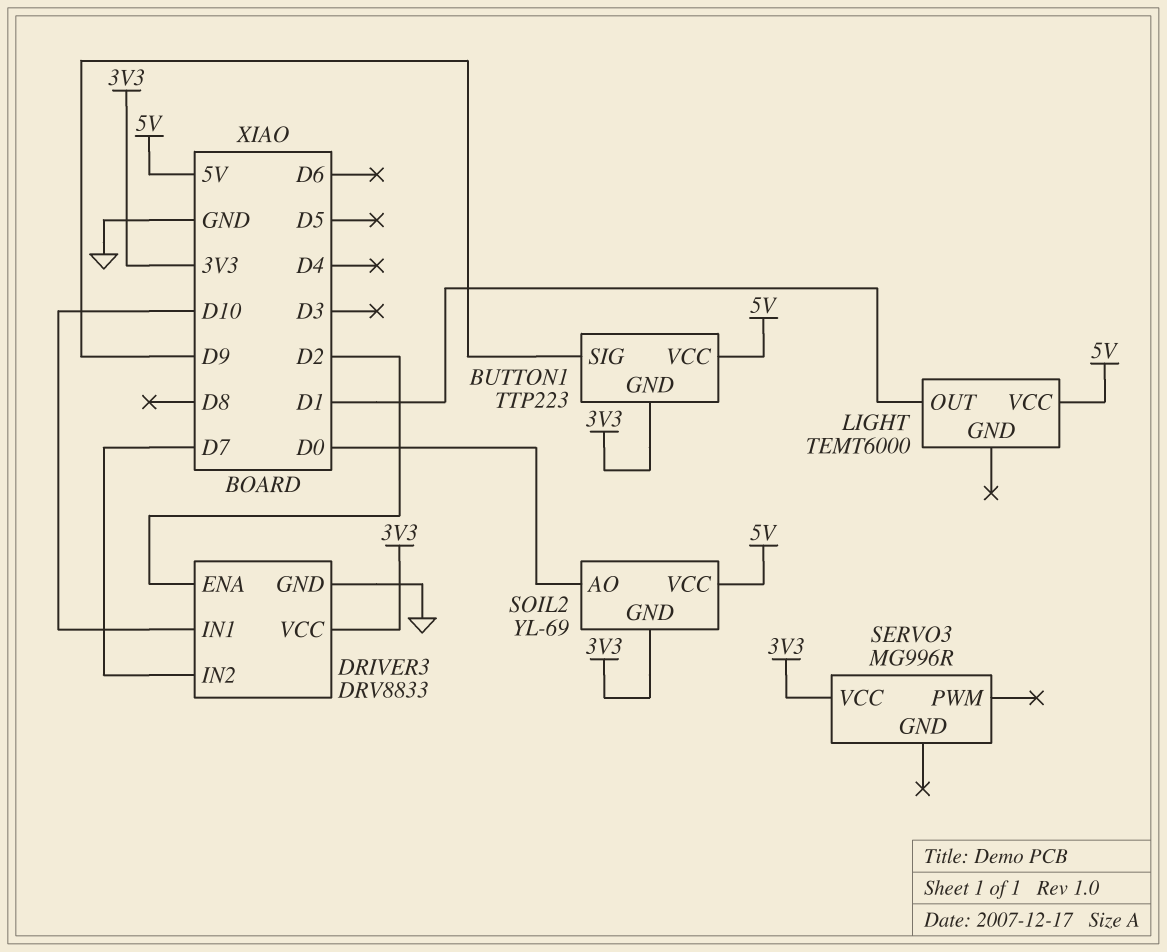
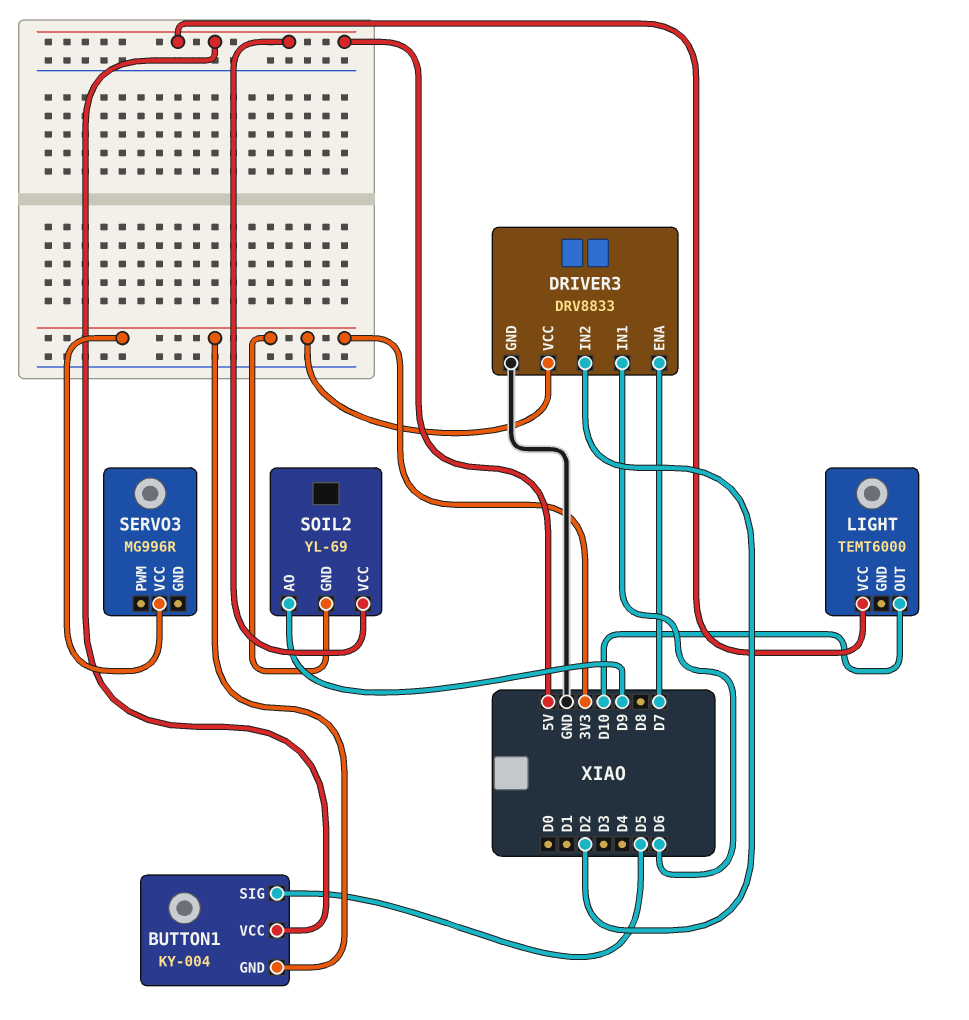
BUTTON1: TTP223 -> KY-004
BUTTON1 pin SIG: D9 -> D5
DRIVER3 pin ENA: D2 -> D7
DRIVER3 pin IN1: D10 -> D6
DRIVER3 pin IN2: D7 -> D2
LIGHT pin OUT: D1 -> D10
SOIL2 pin AO: D0 -> D9

